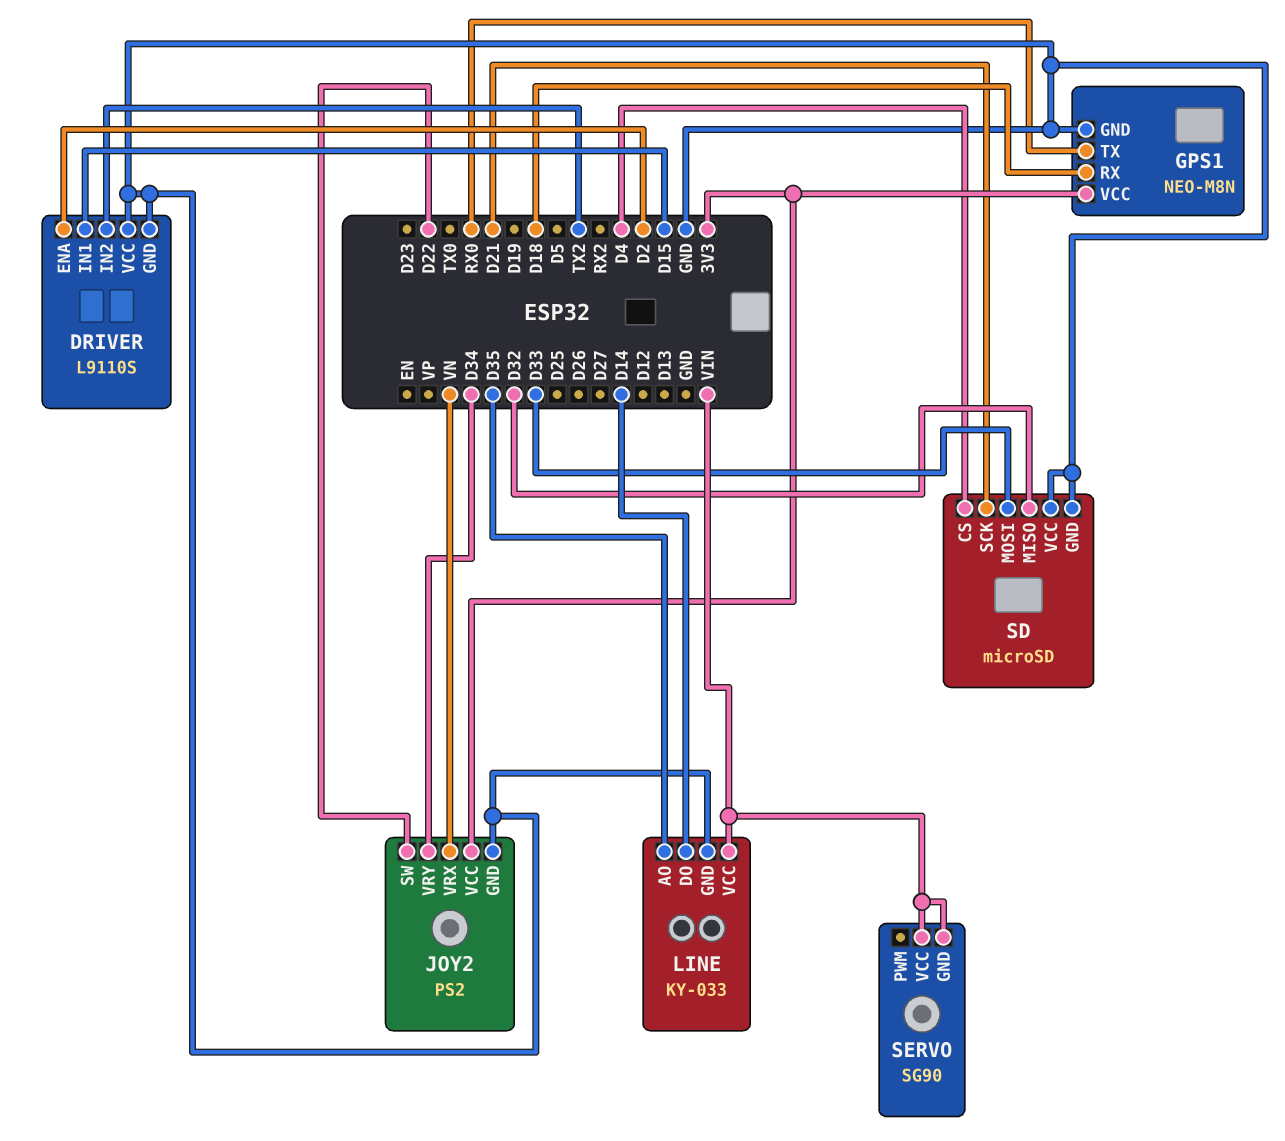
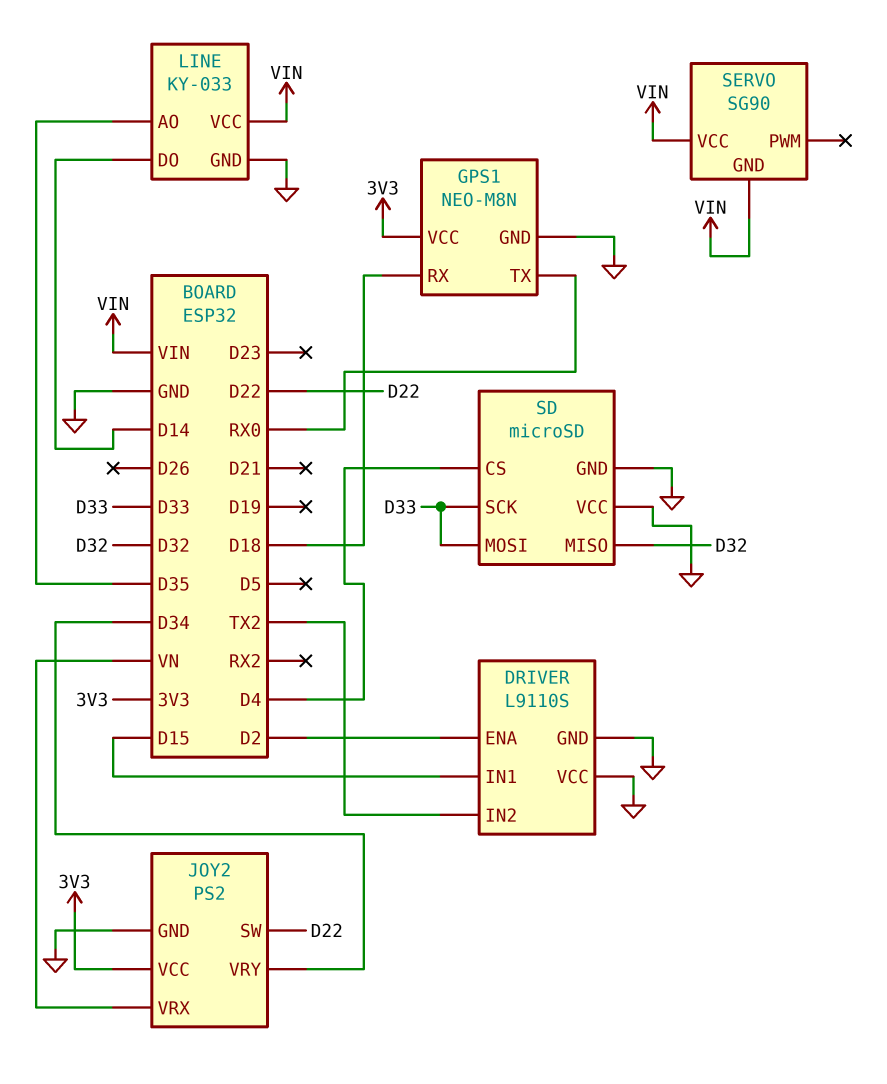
SD pin SCK: D21 -> D33

